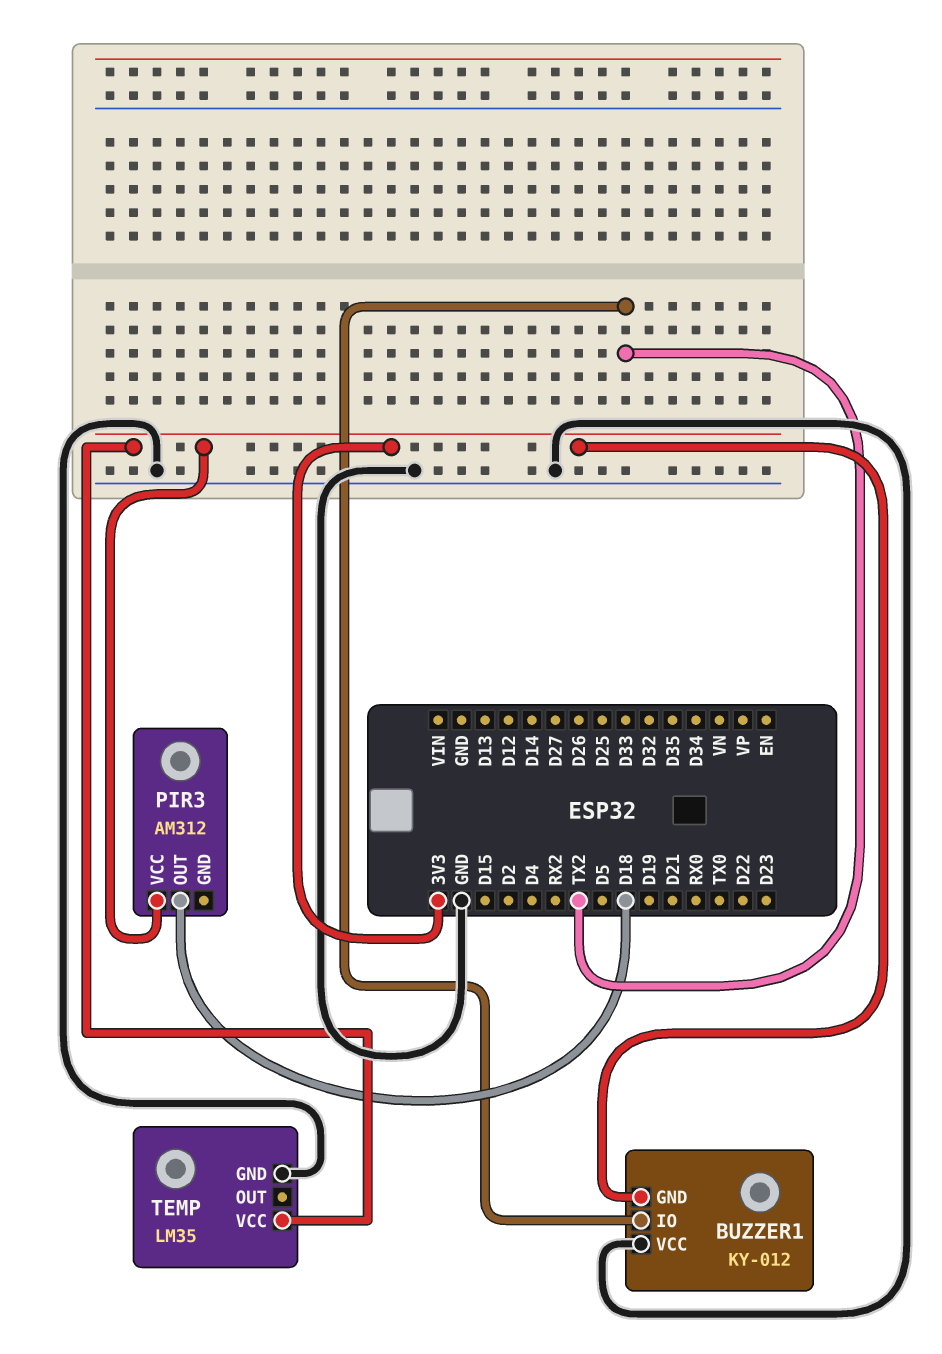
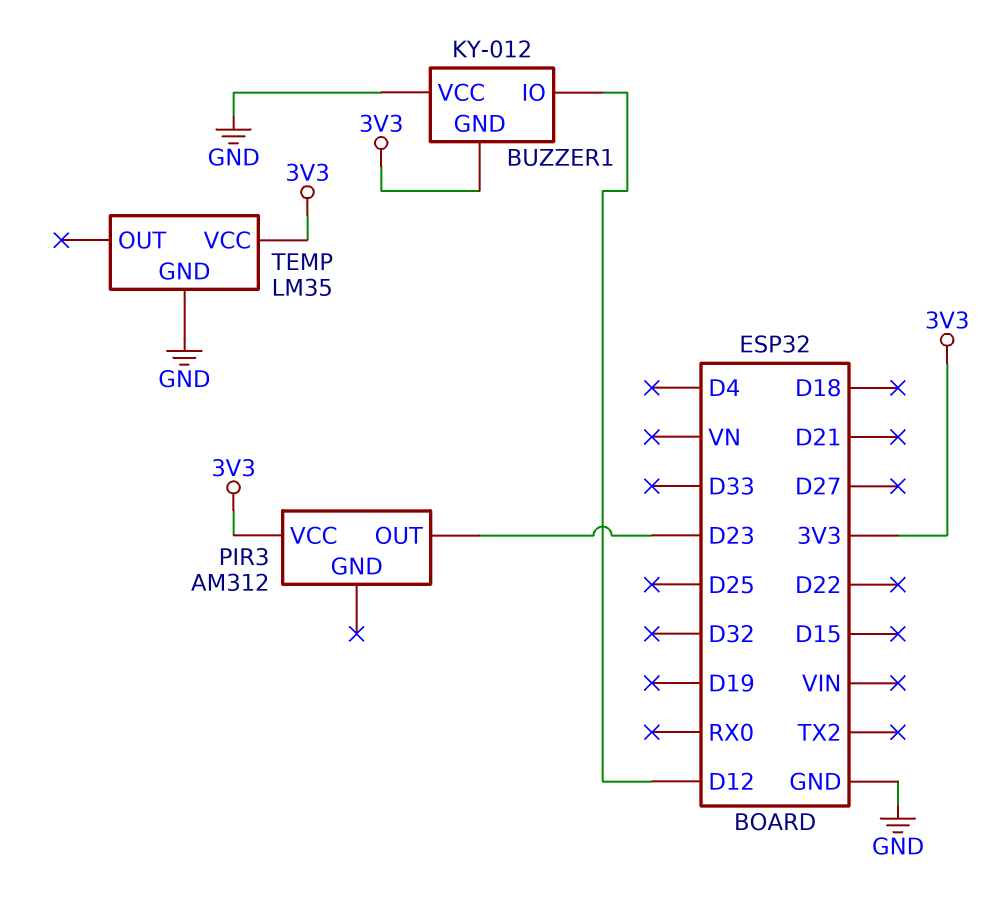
BUZZER1 pin IO: TX2 -> D12
PIR3 pin OUT: D18 -> D23

